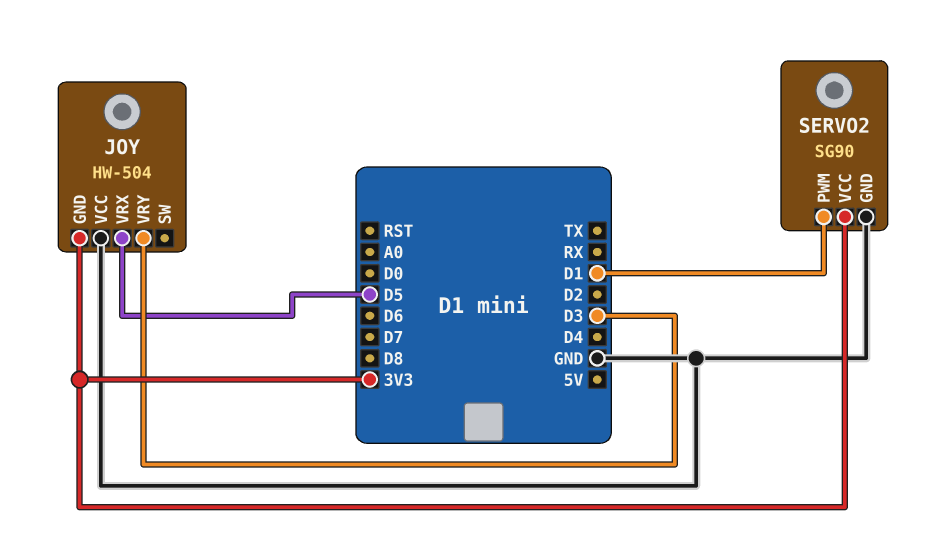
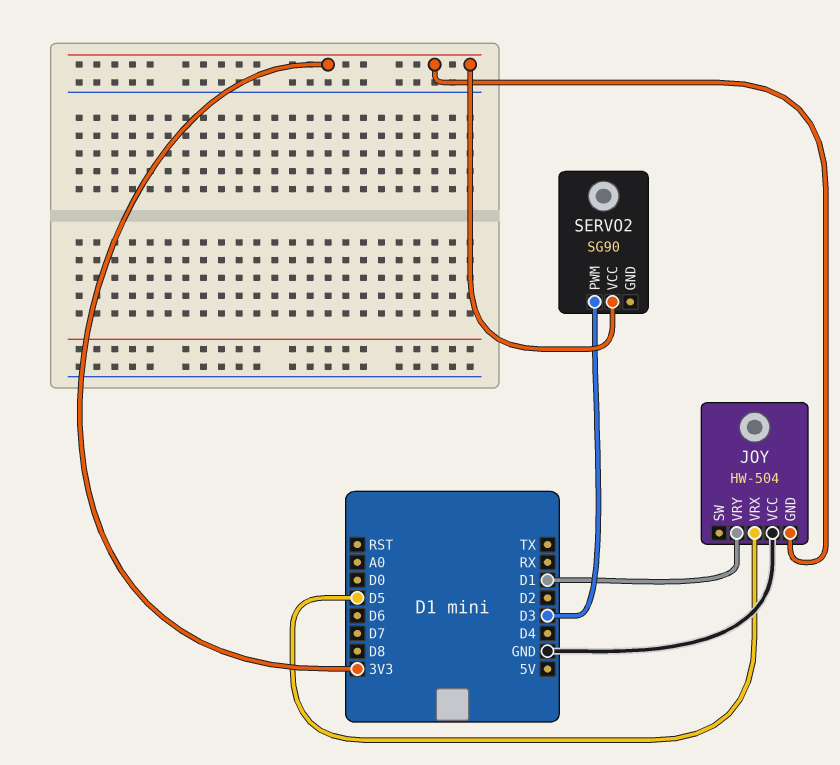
JOY pin VRY: D3 -> D1
SERVO2 pin GND: GND -> none
SERVO2 pin PWM: D1 -> D3

